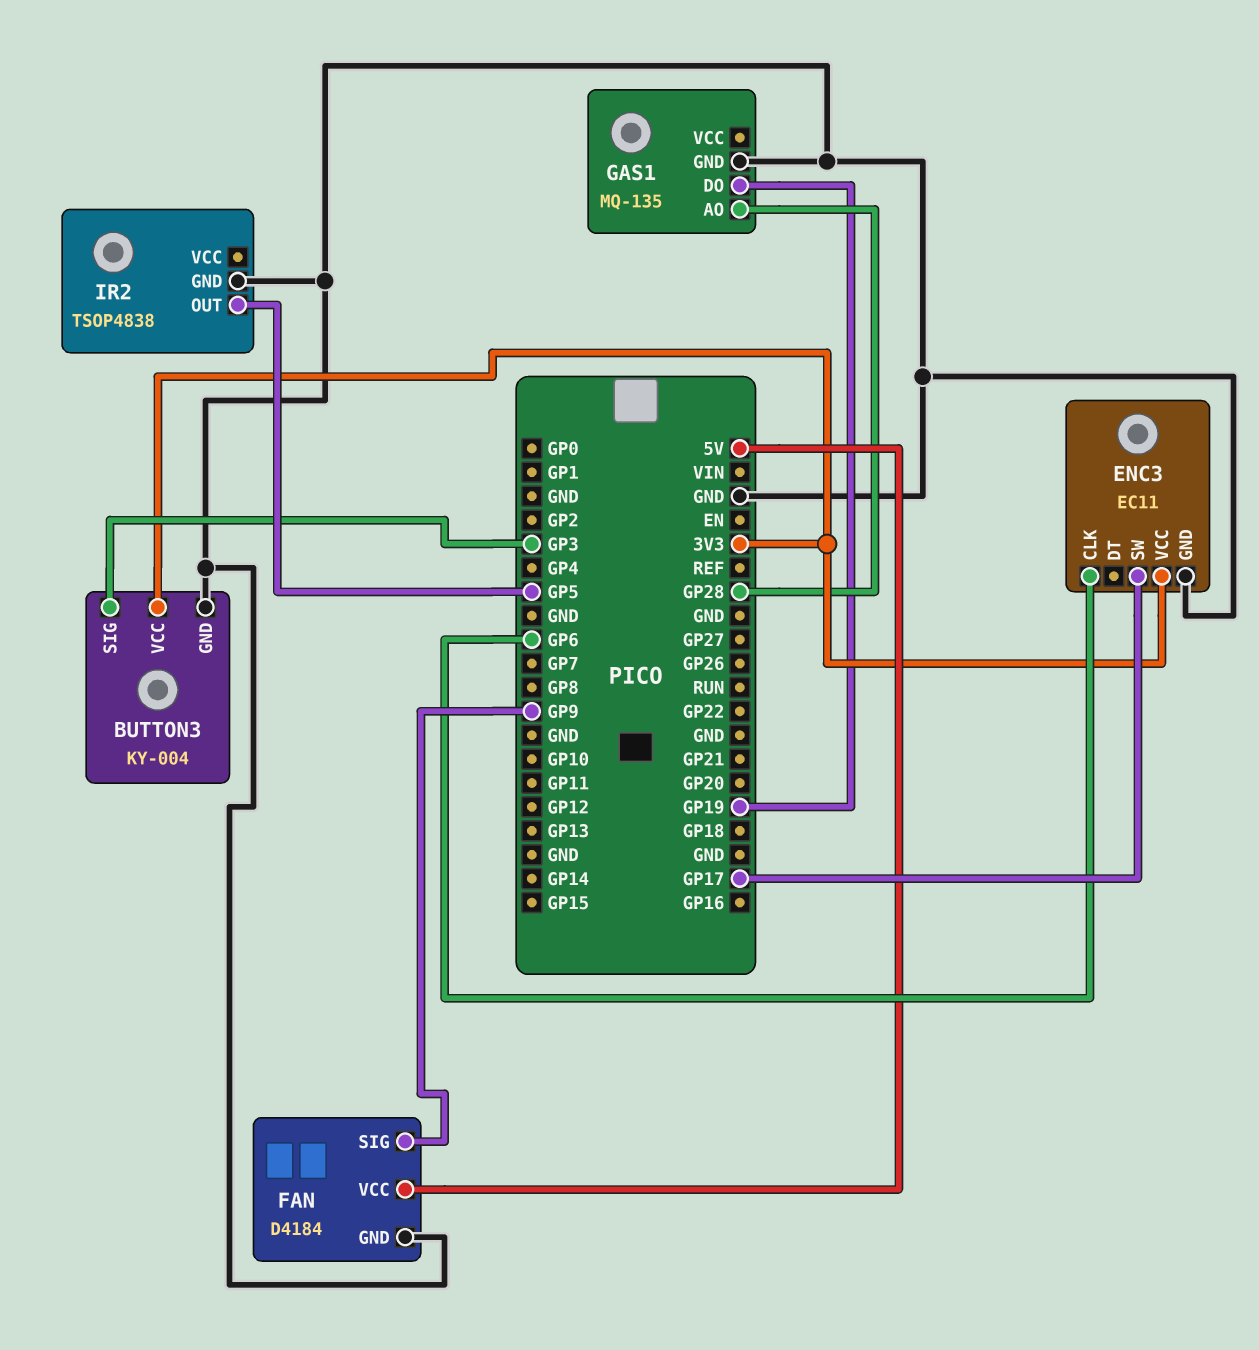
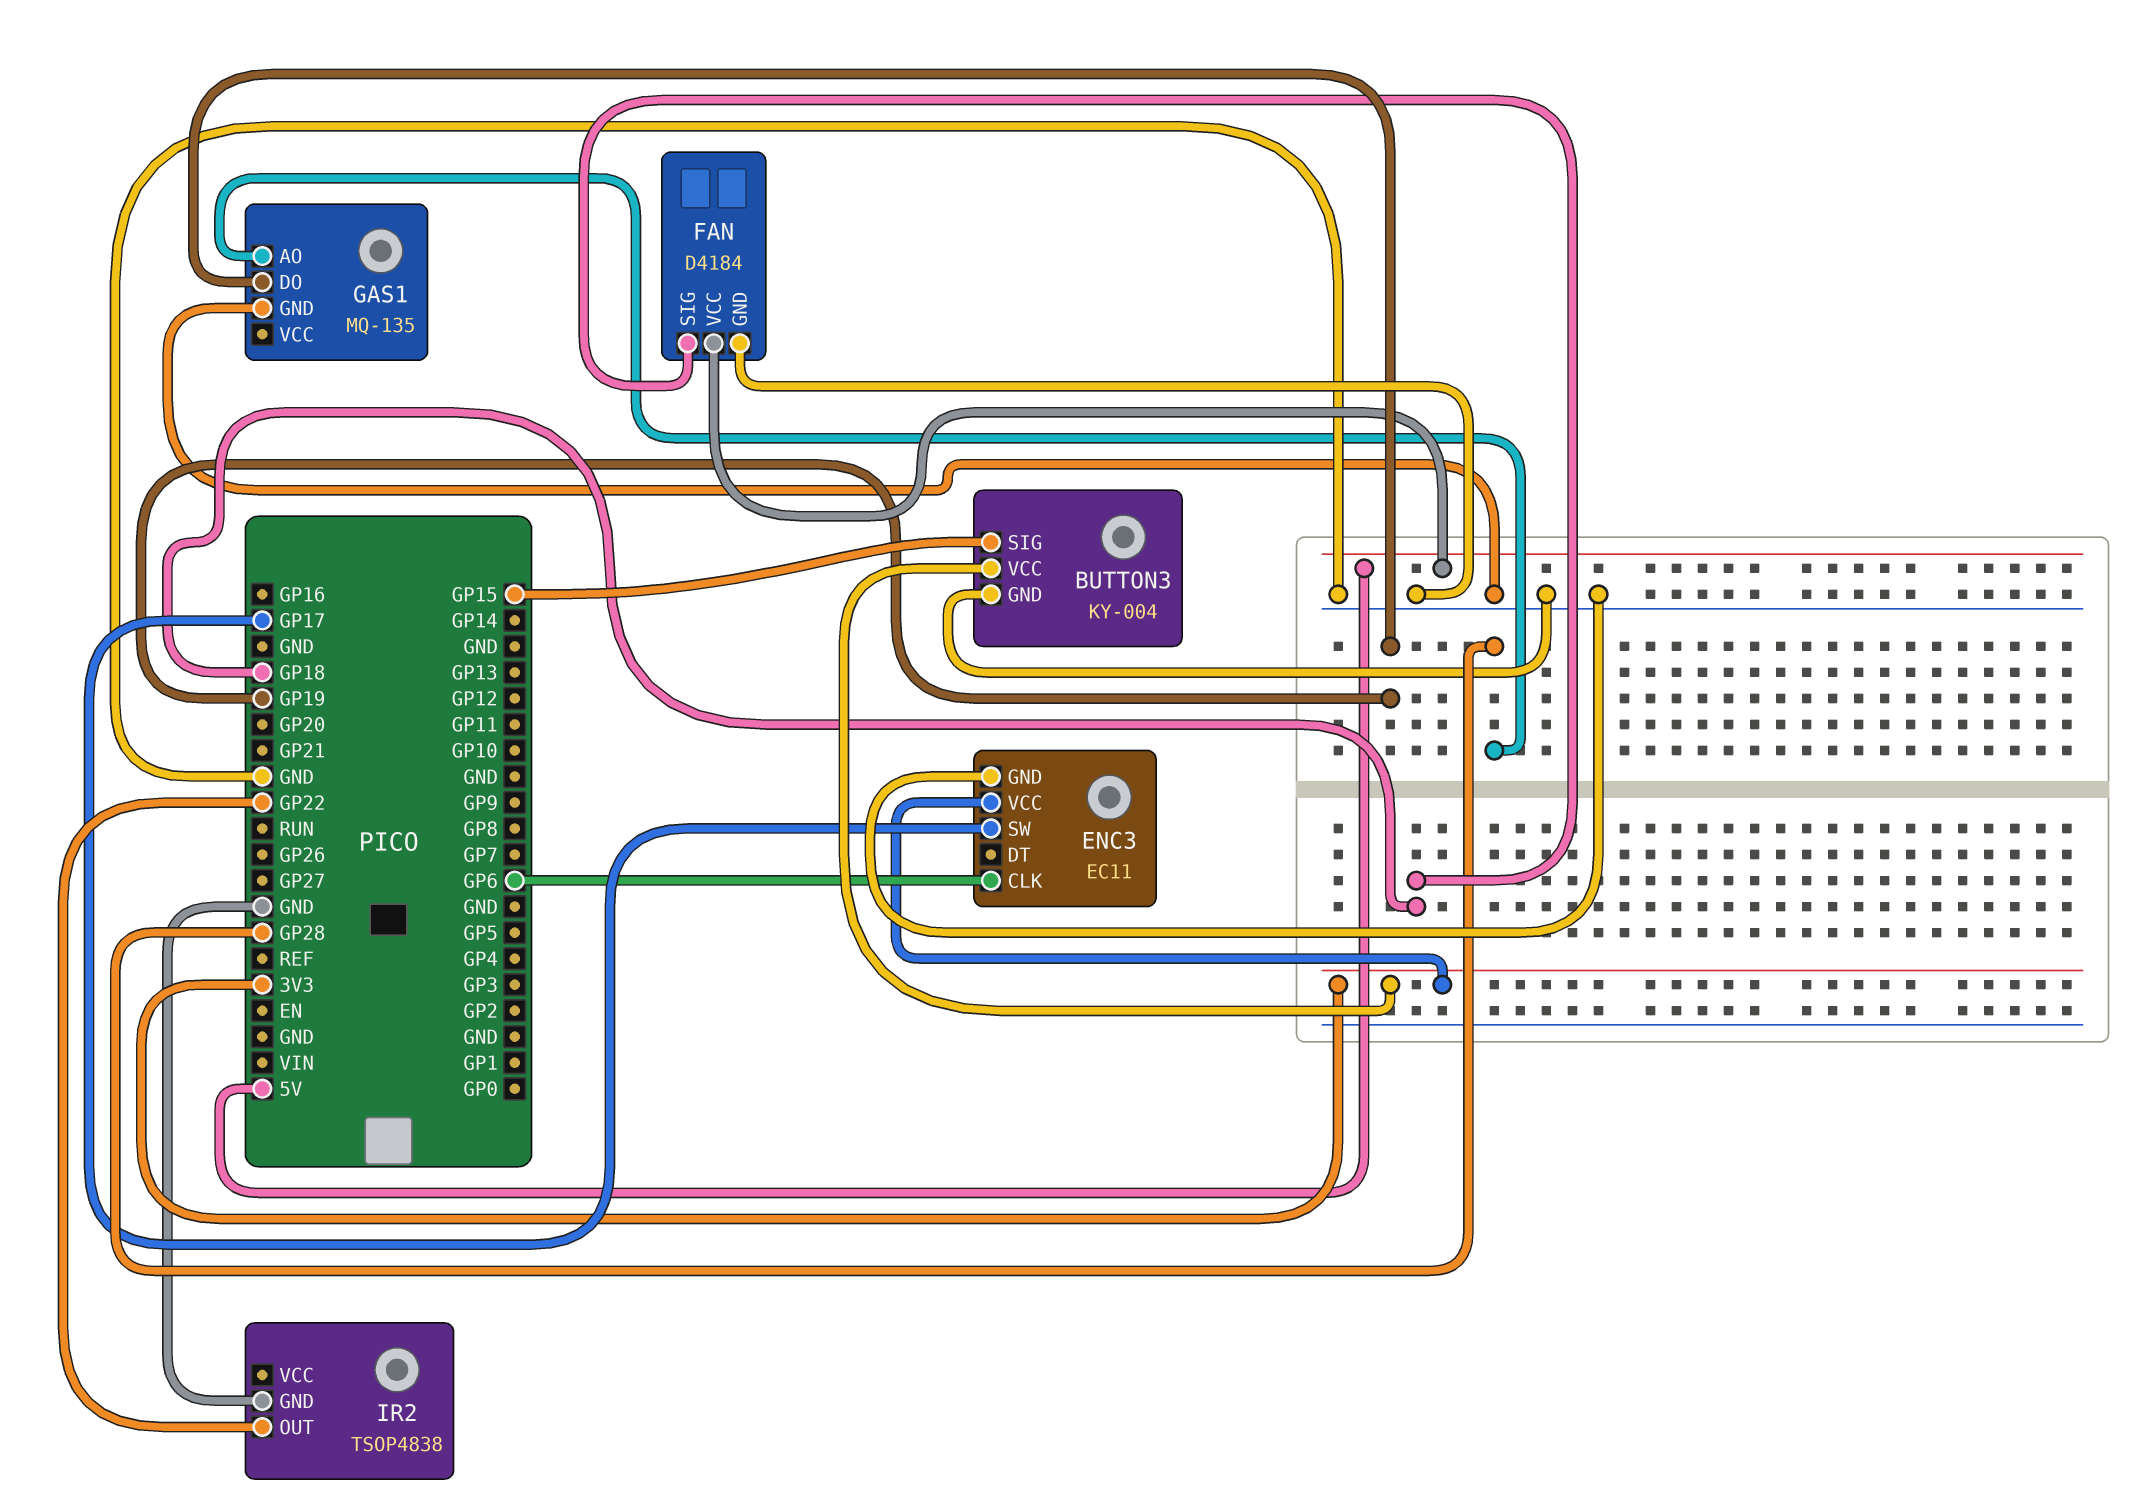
BUTTON3 pin SIG: GP3 -> GP15
FAN pin SIG: GP9 -> GP18
IR2 pin OUT: GP5 -> GP22

